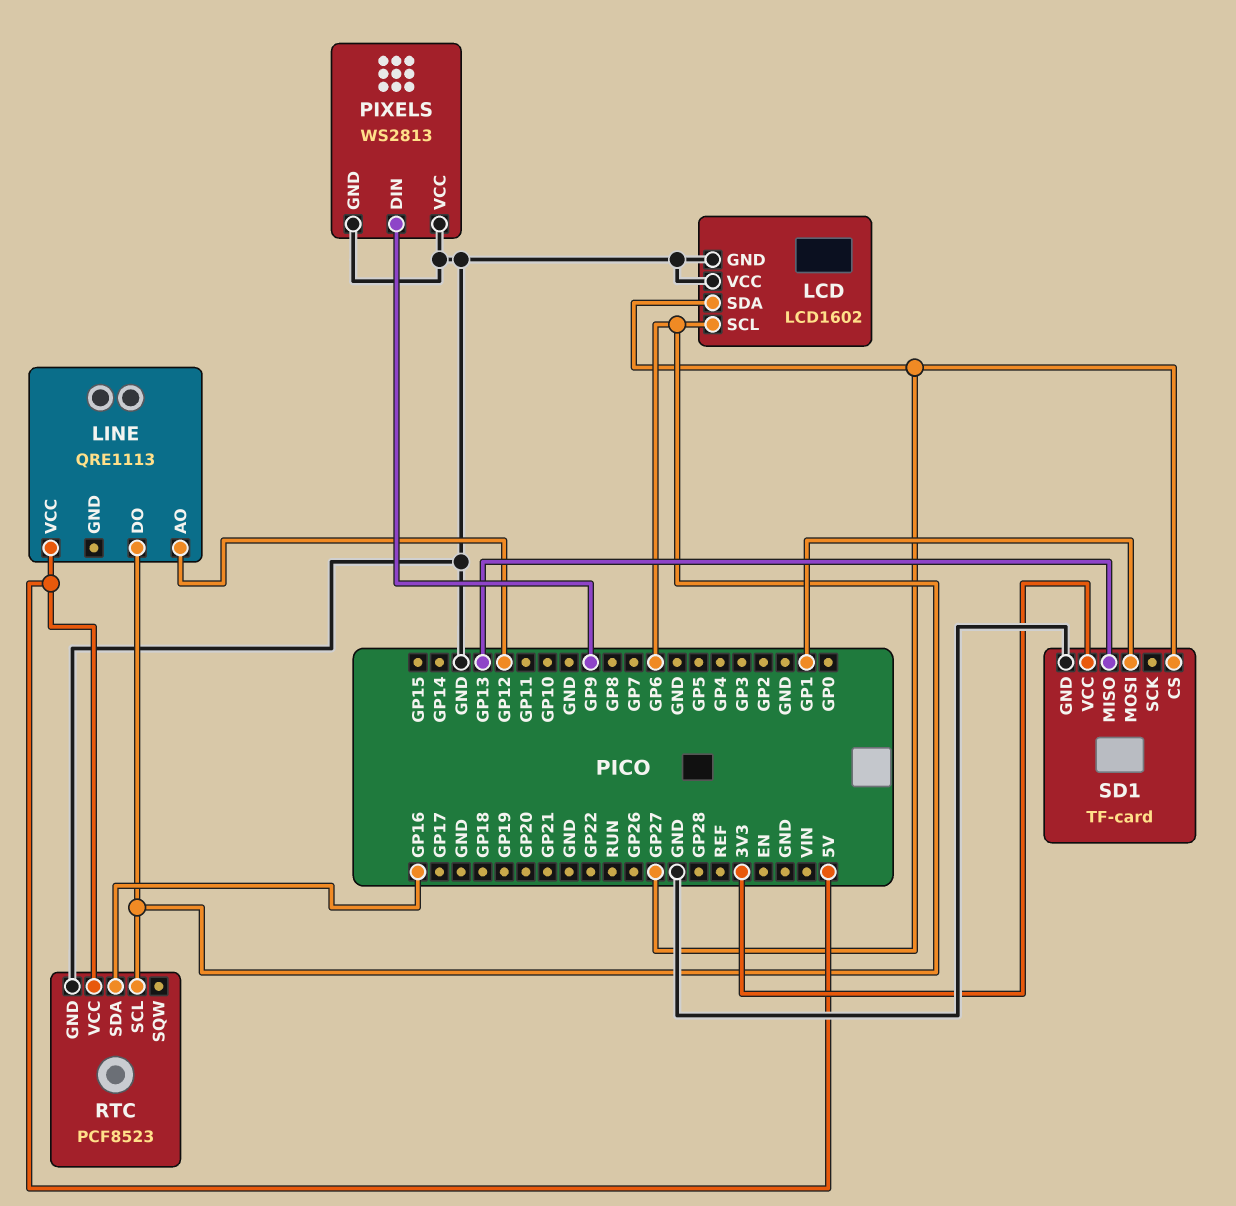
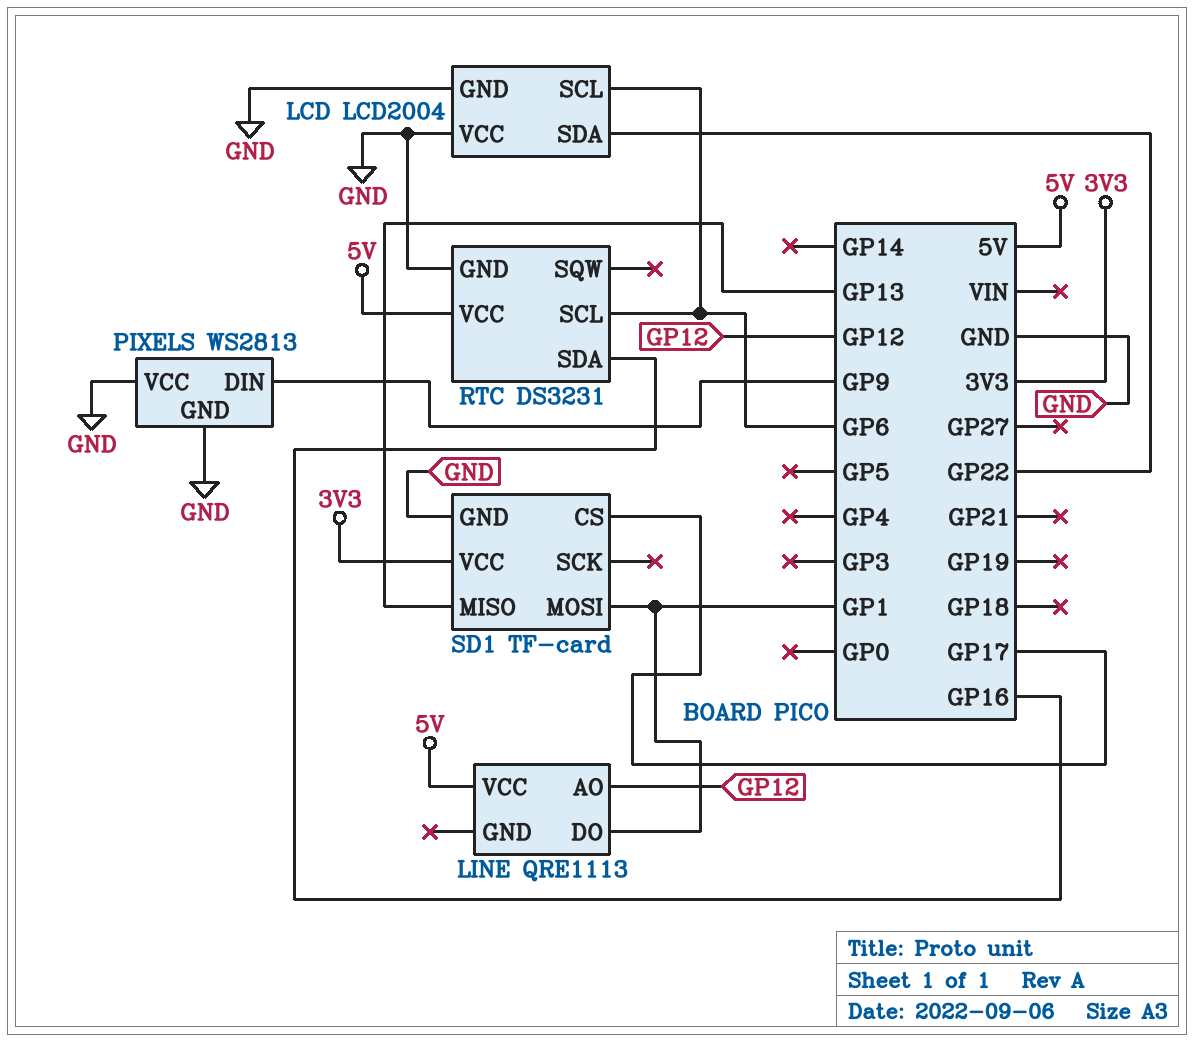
LCD: LCD1602 -> LCD2004
LCD pin SDA: GP27 -> GP22
LINE pin DO: GP6 -> GP1
RTC: PCF8523 -> DS3231
SD1 pin CS: GP27 -> GP17

